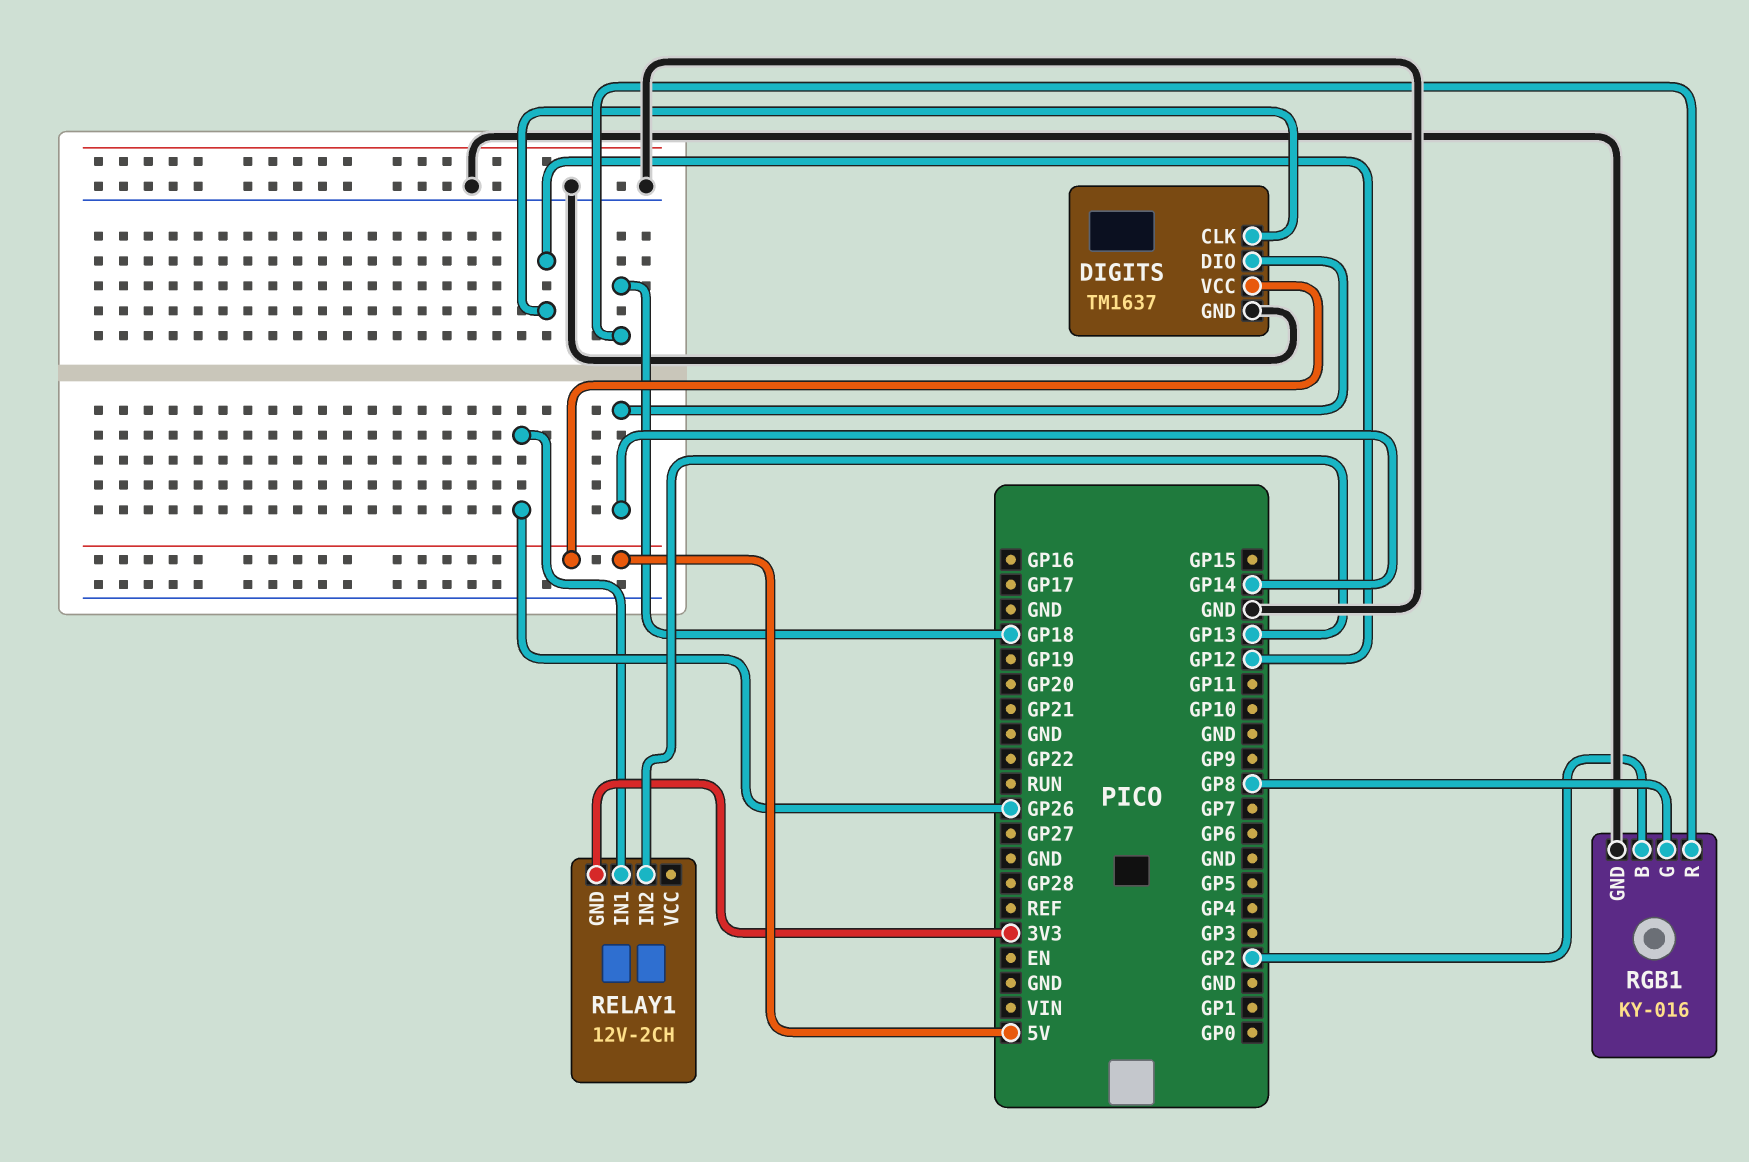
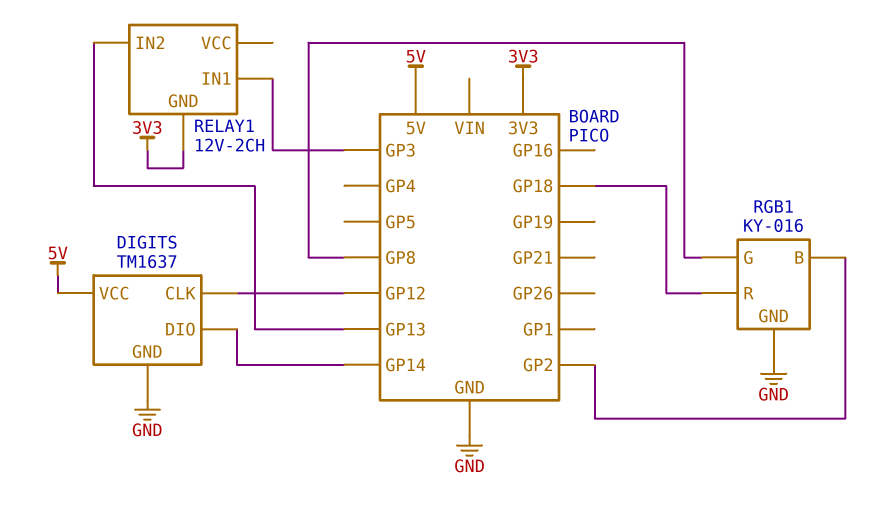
RELAY1 pin IN1: GP26 -> GP3

